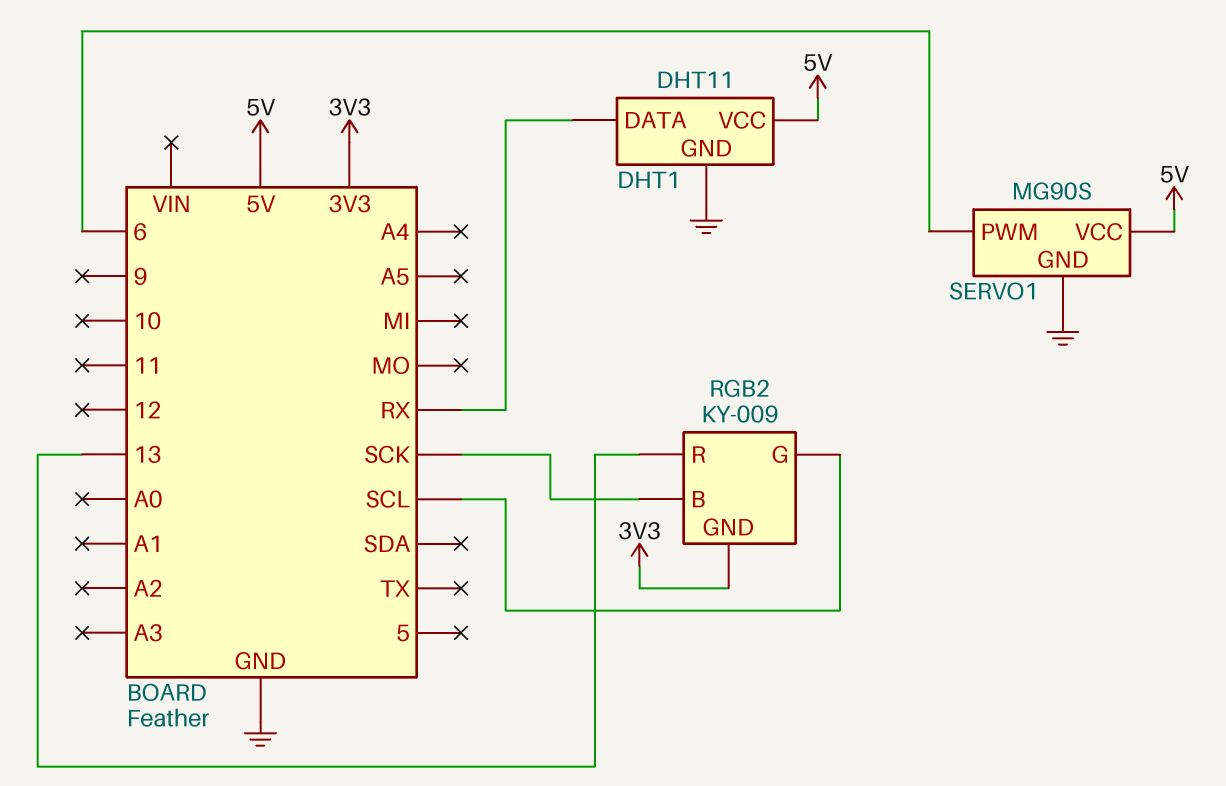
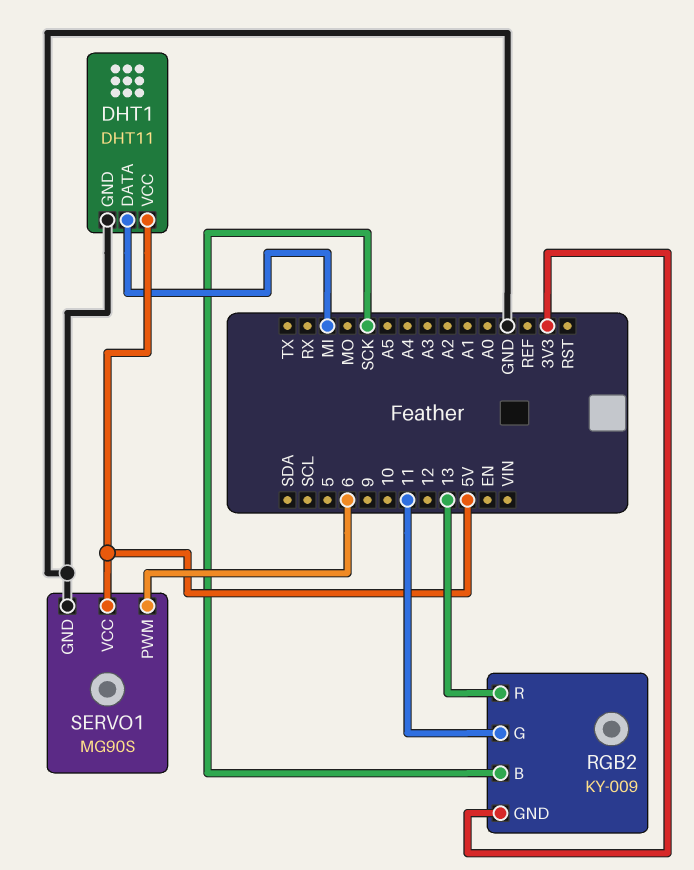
DHT1 pin DATA: RX -> MI
RGB2 pin G: SCL -> 11

